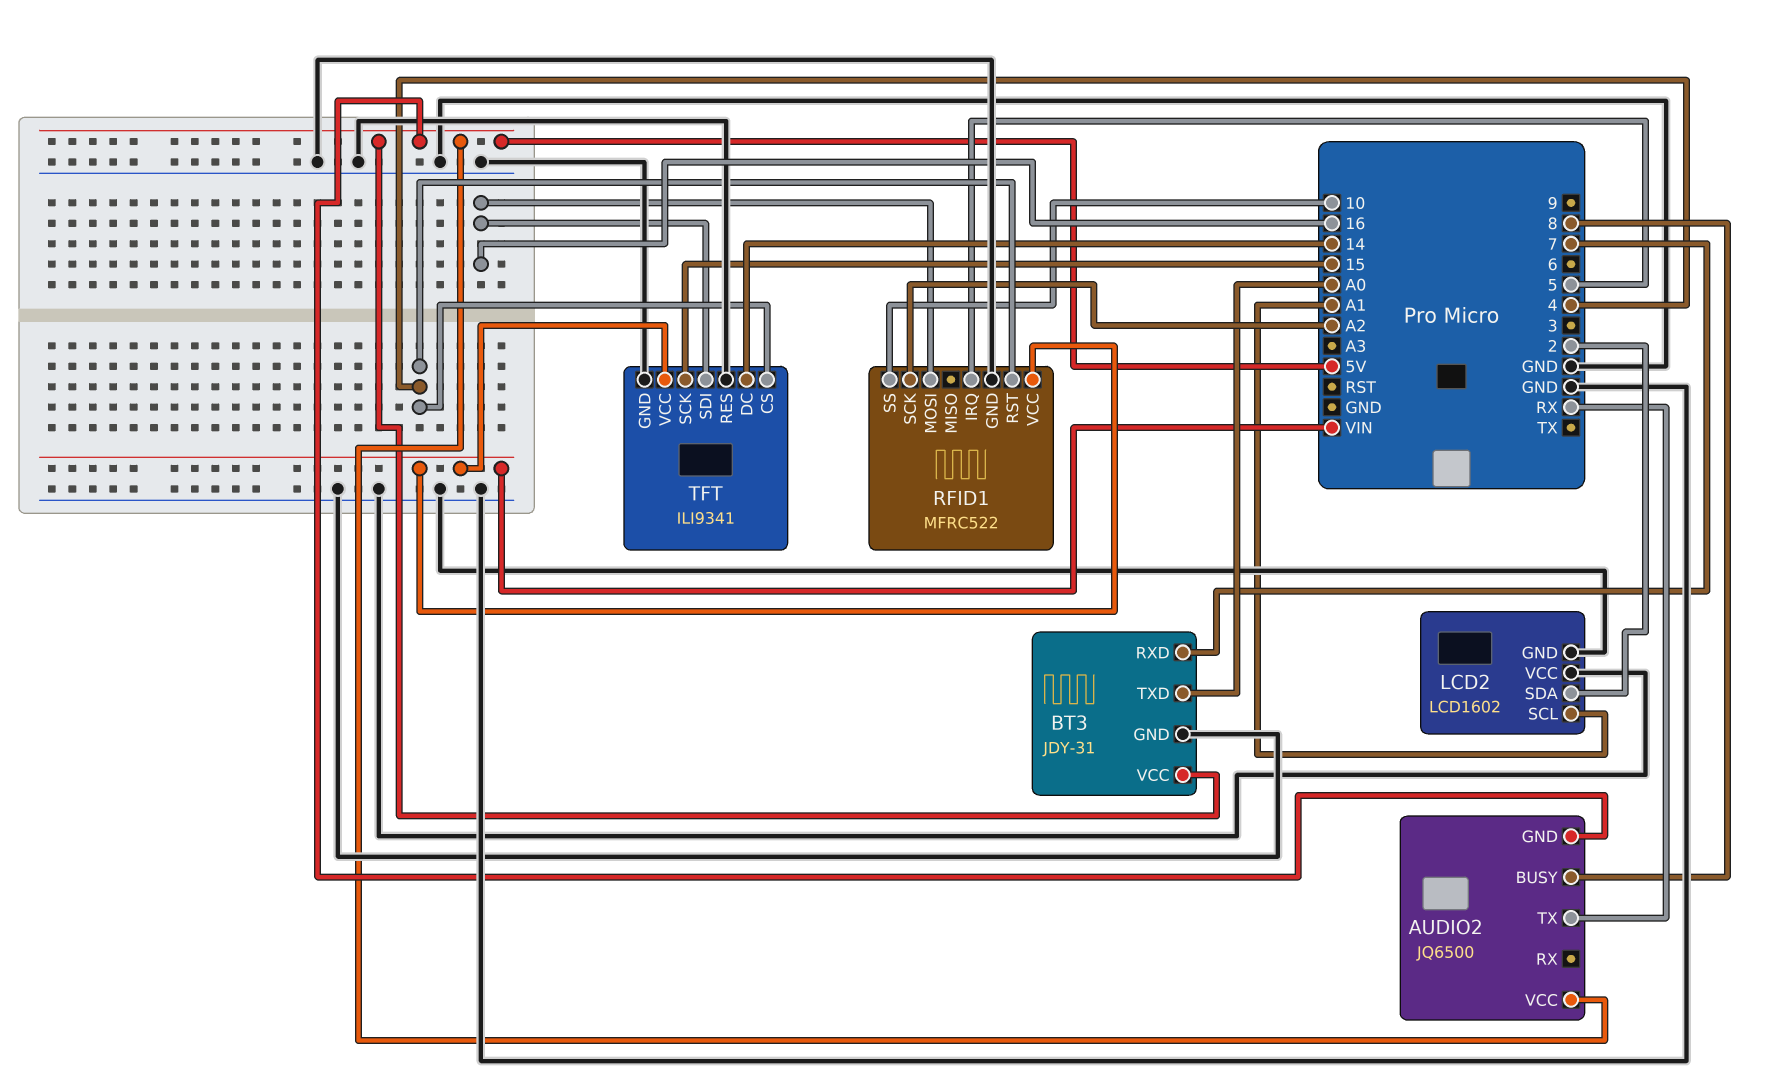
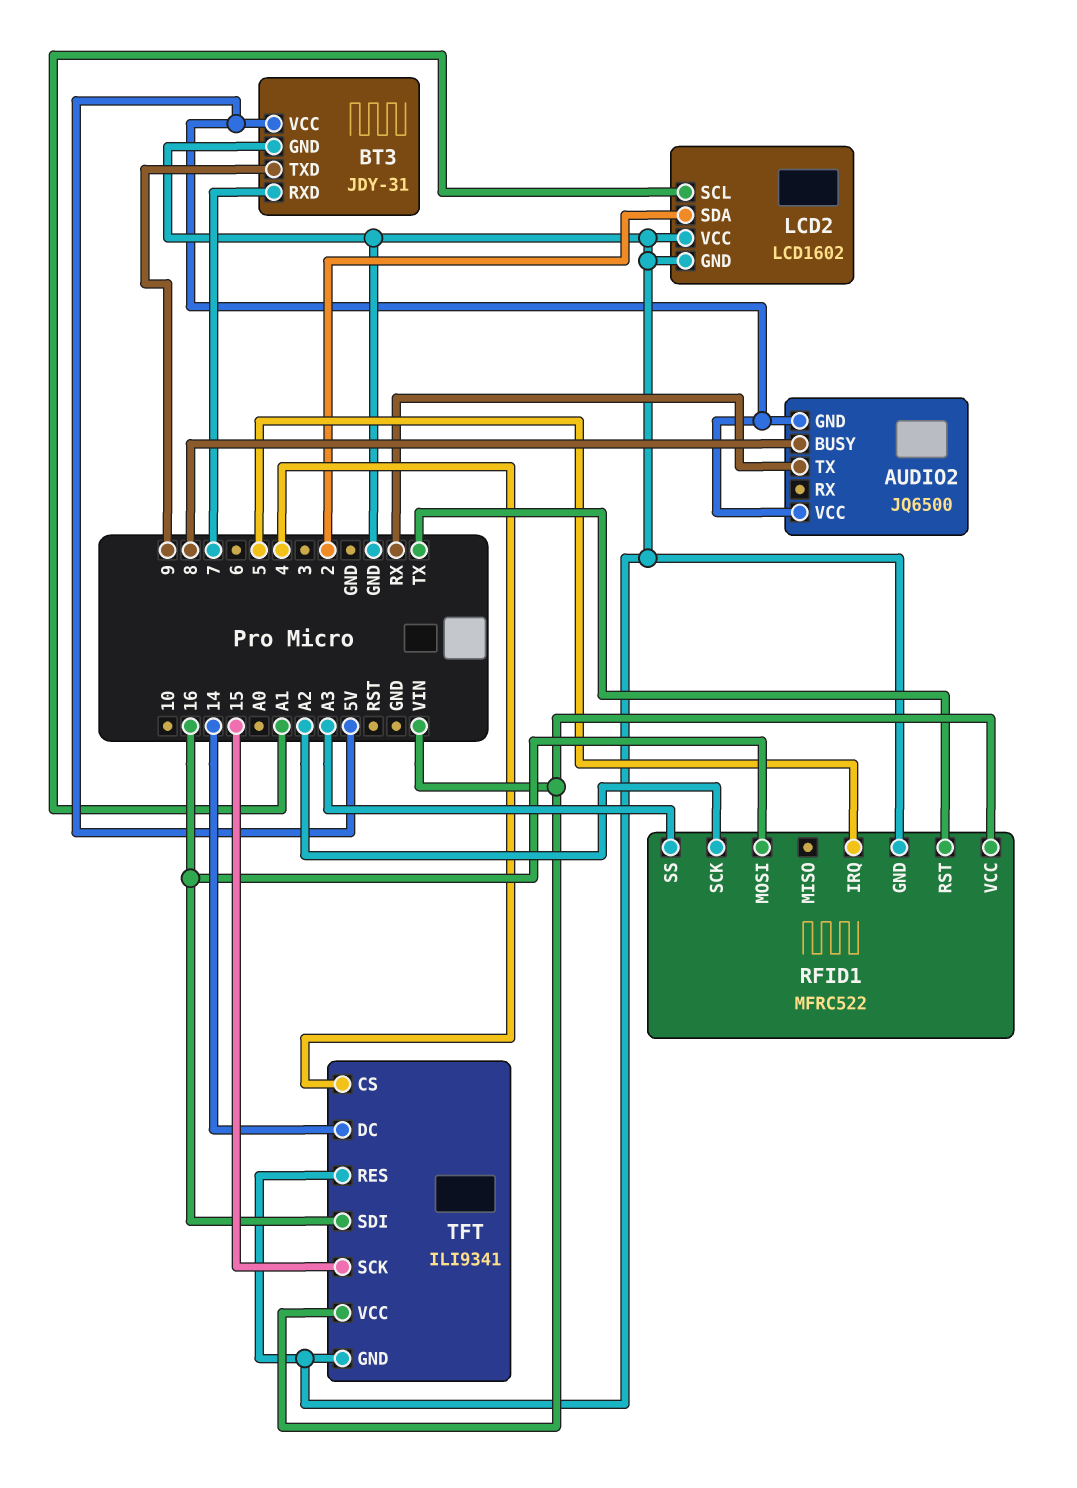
BT3 pin TXD: A0 -> 9
RFID1 pin RST: 4 -> TX
RFID1 pin SS: 10 -> A3

